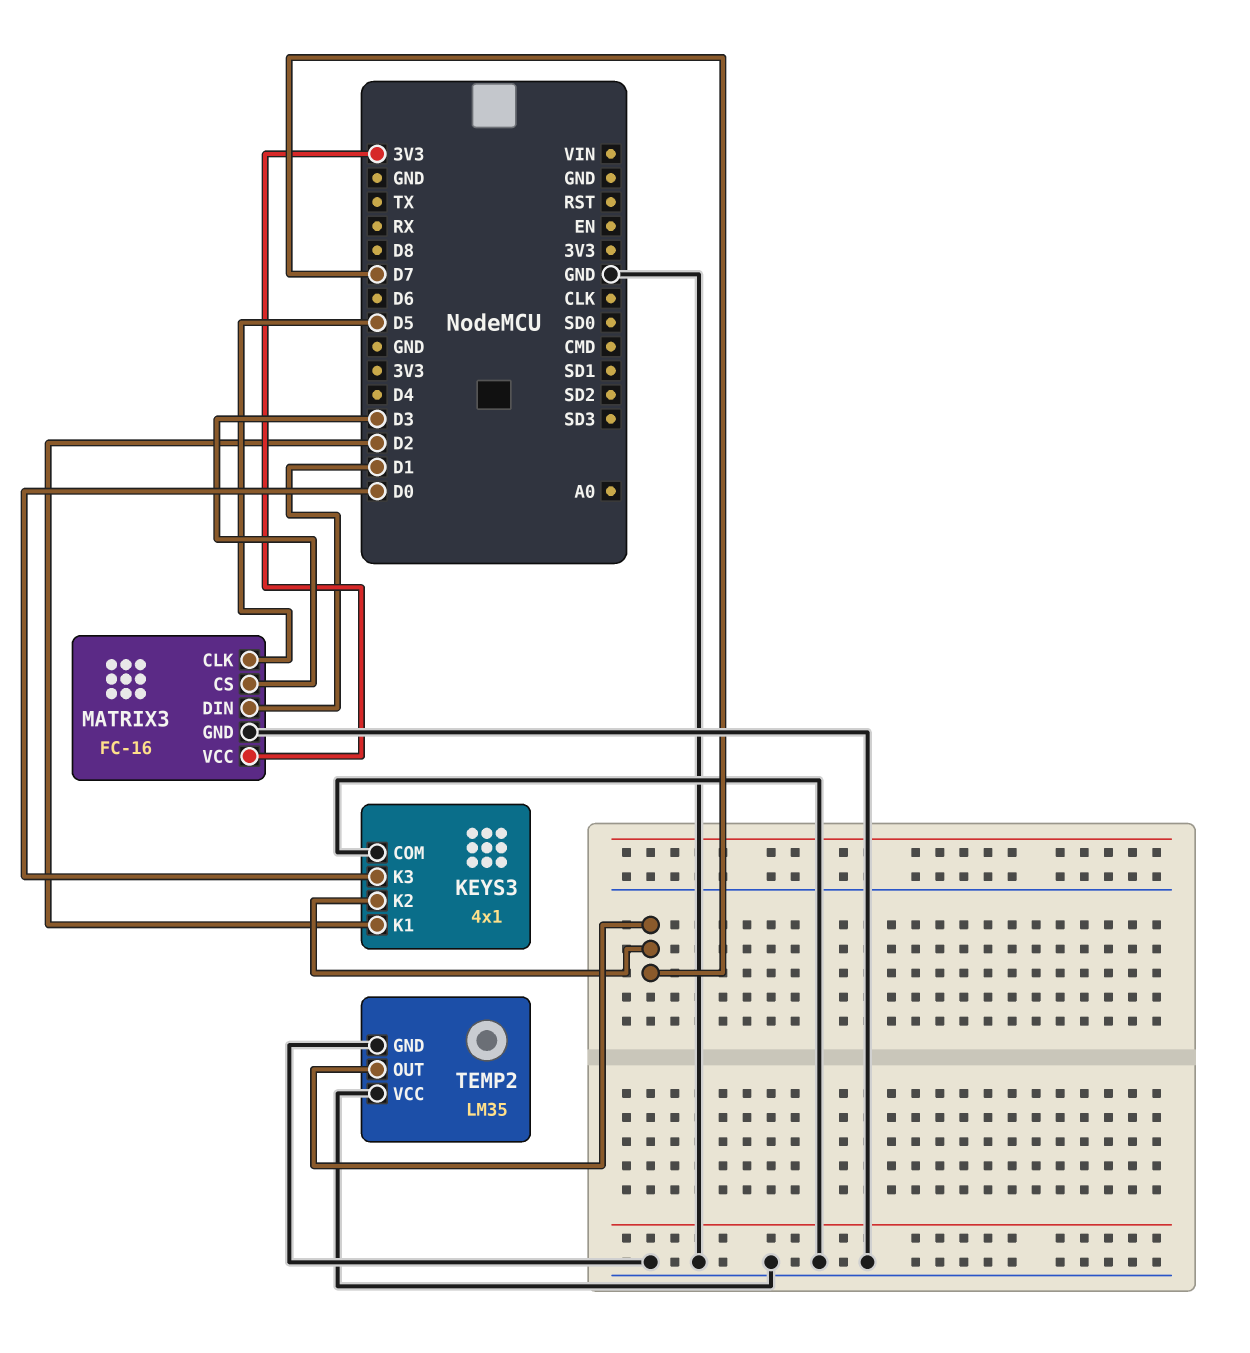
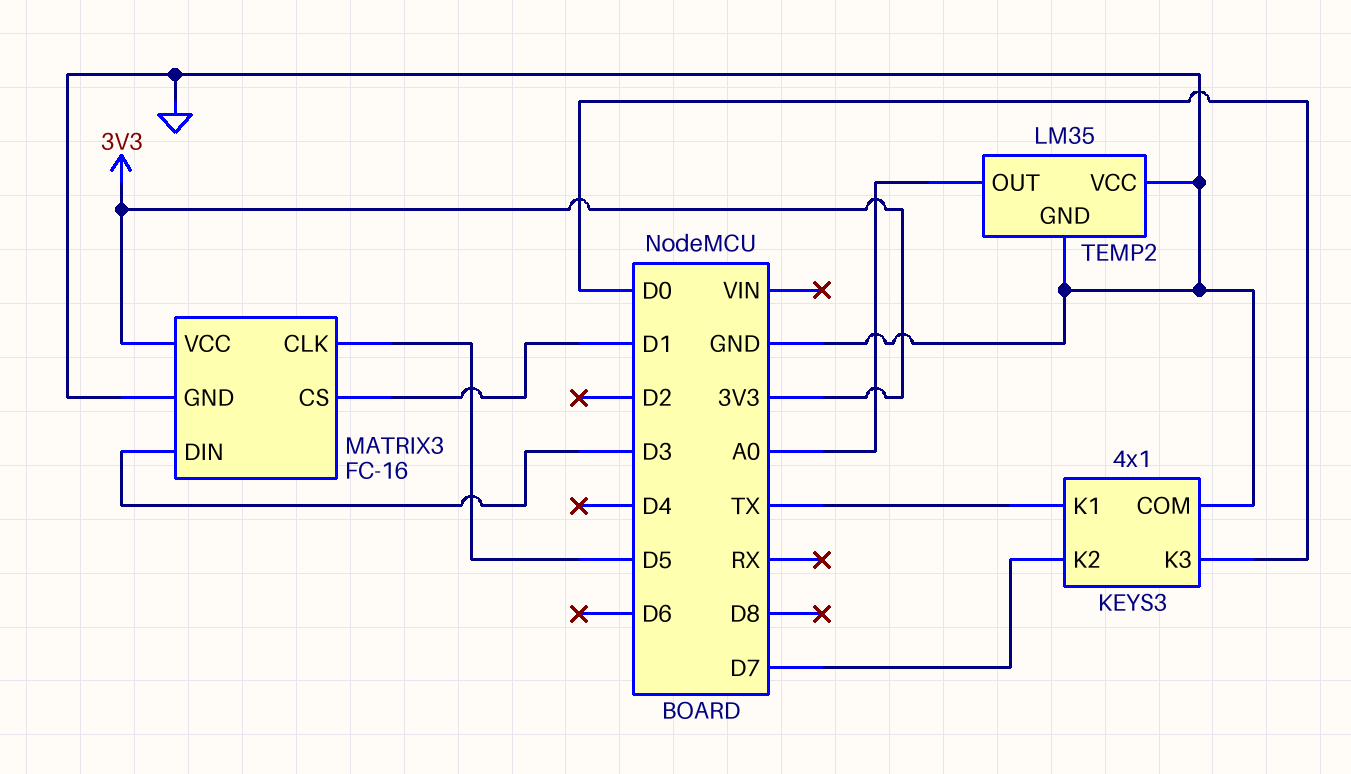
KEYS3 pin K1: D2 -> TX
MATRIX3 pin CS: D3 -> D1
MATRIX3 pin DIN: D1 -> D3
TEMP2 pin OUT: D7 -> A0

